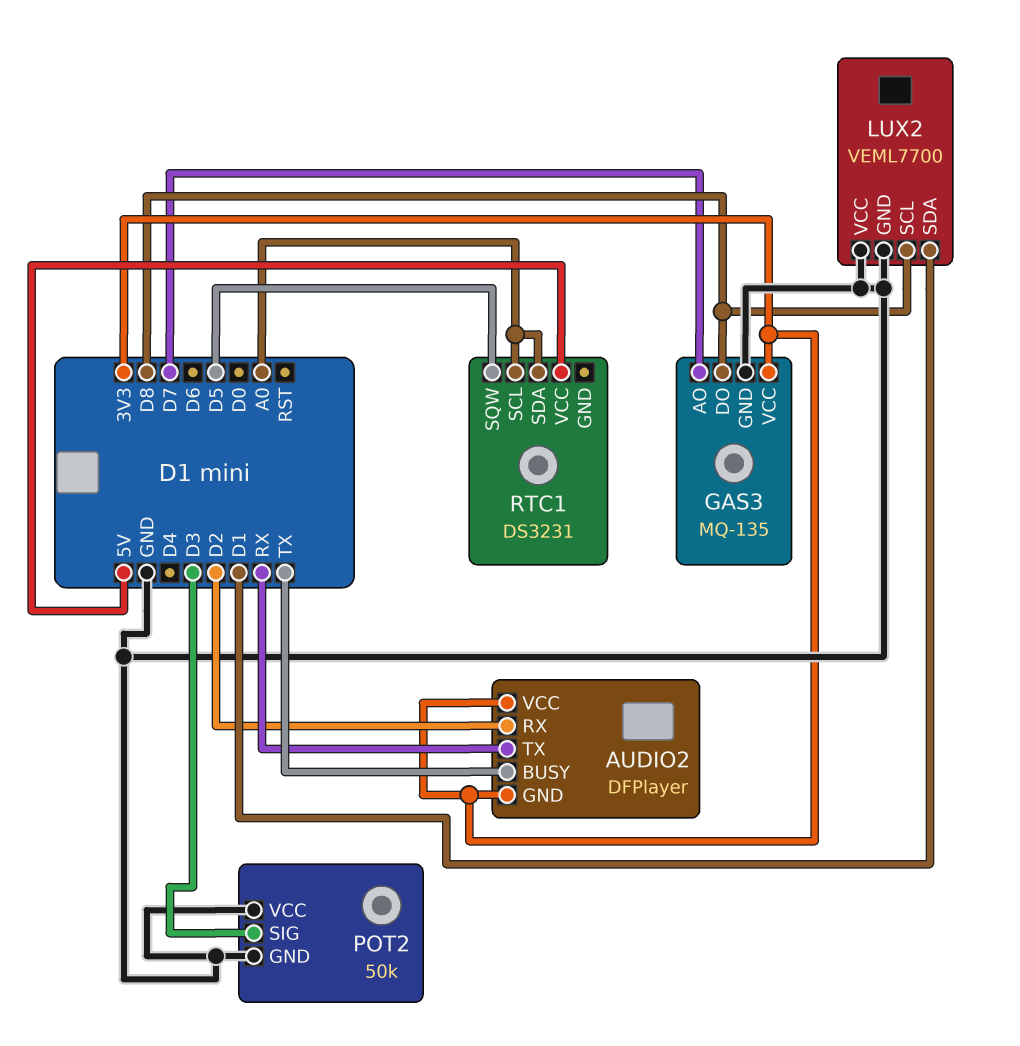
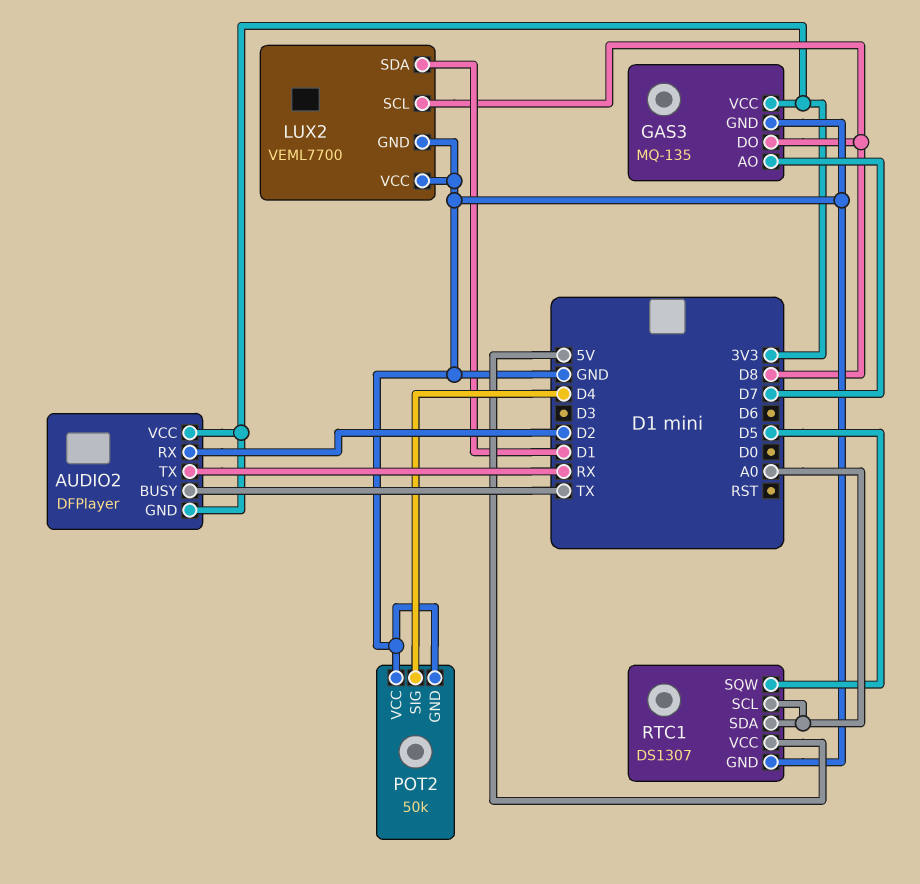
POT2 pin SIG: D3 -> D4
RTC1: DS3231 -> DS1307
RTC1 pin GND: none -> GND

